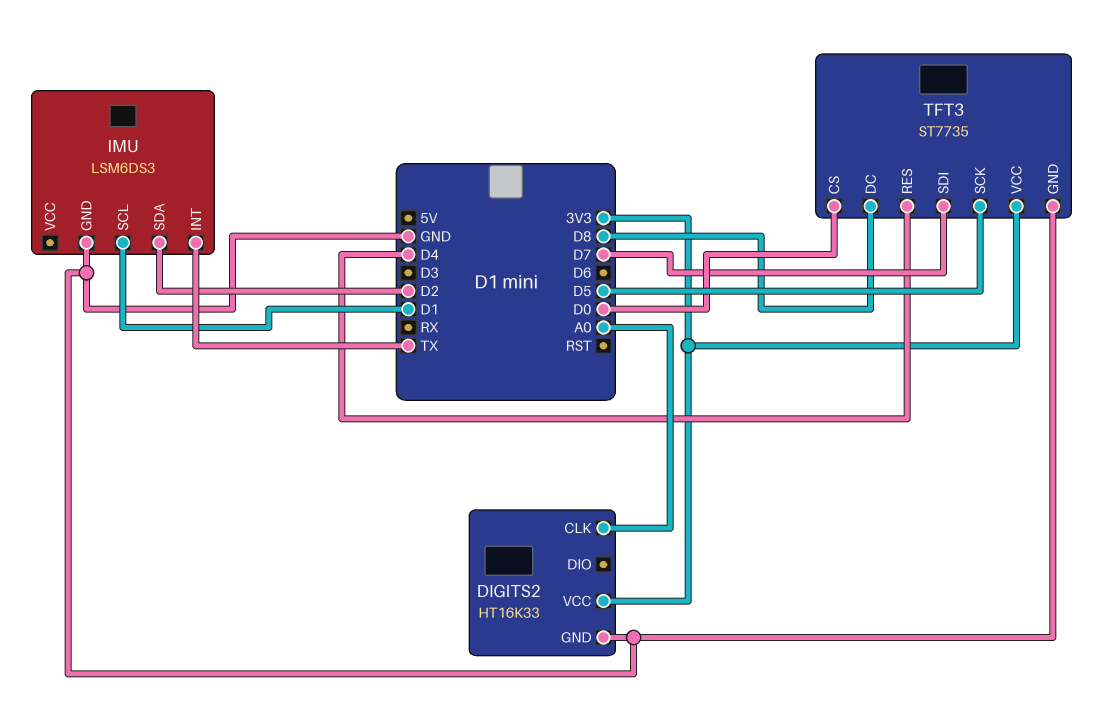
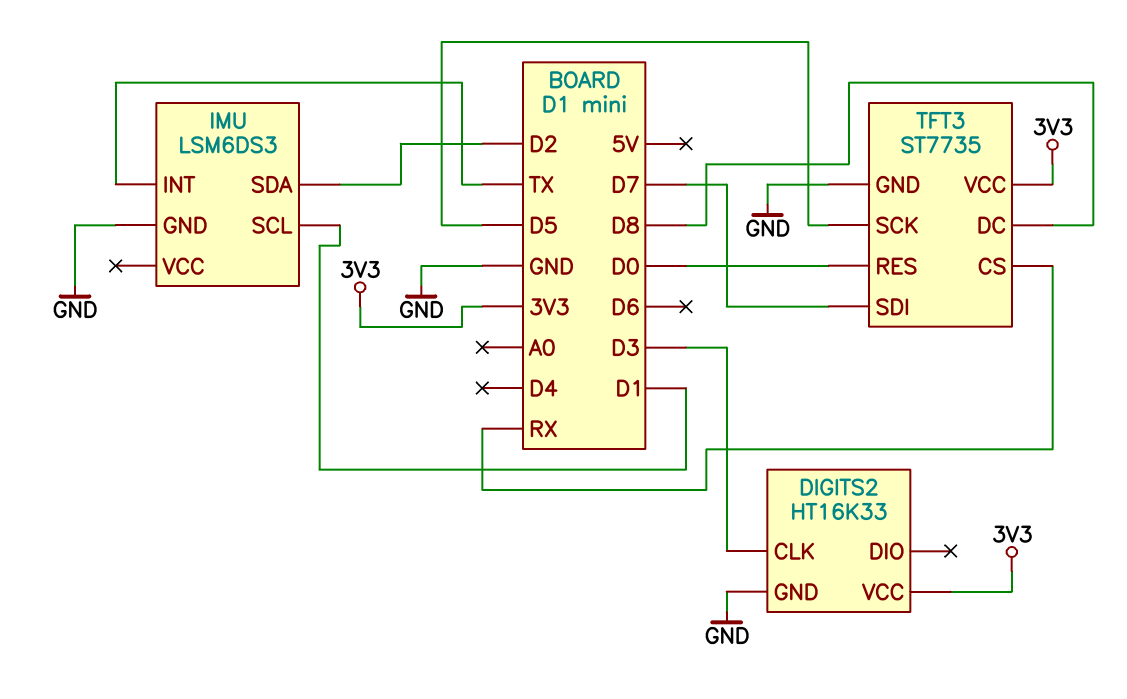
DIGITS2 pin CLK: A0 -> D3
TFT3 pin CS: D0 -> RX
TFT3 pin RES: D4 -> D0

